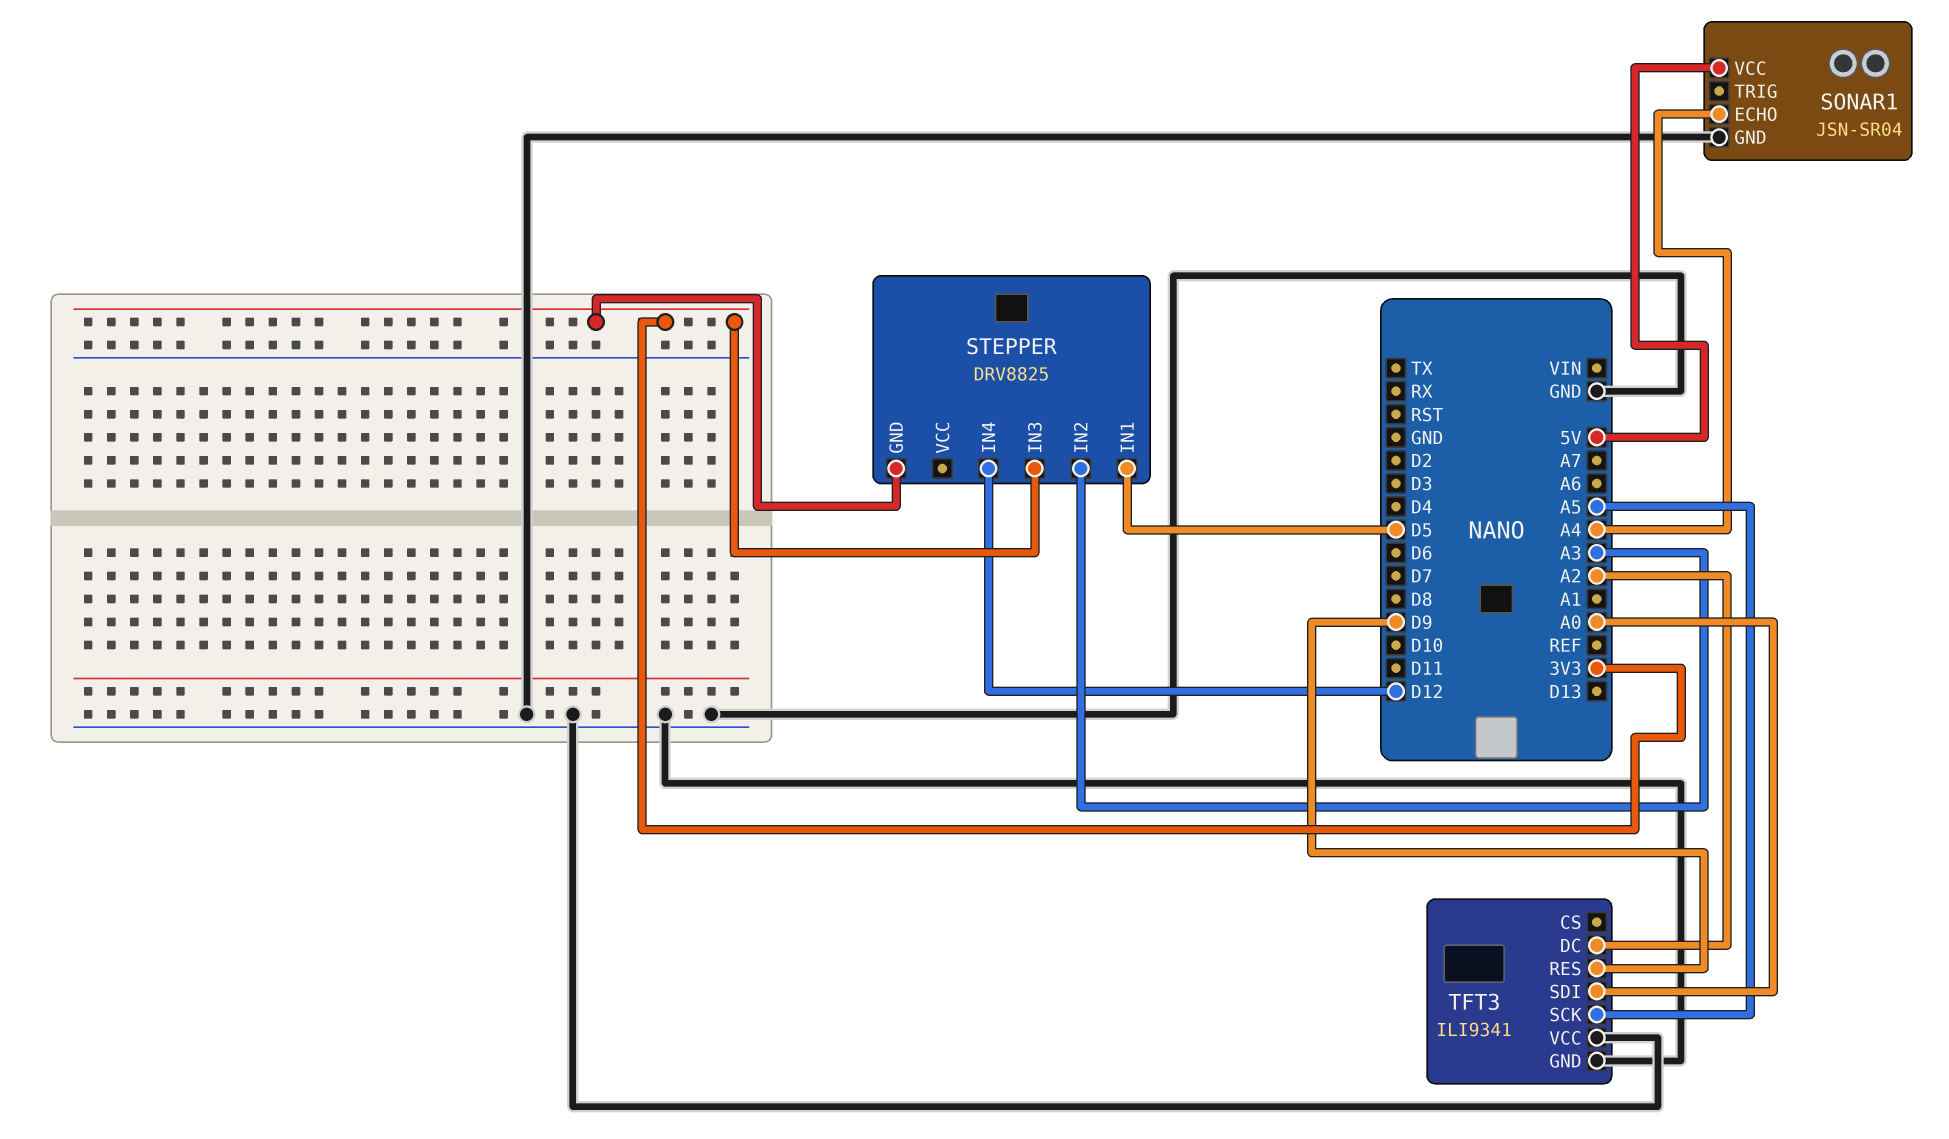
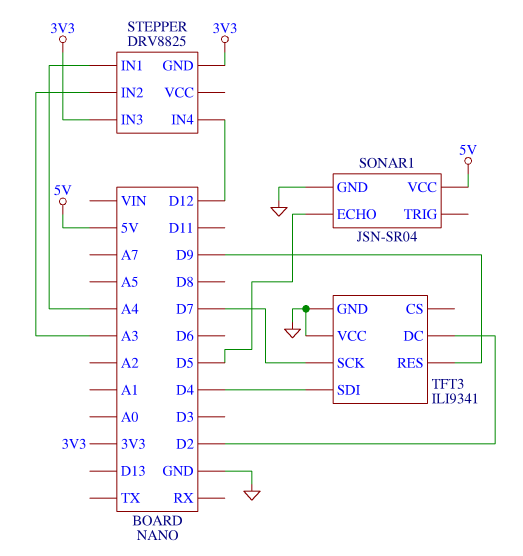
SONAR1 pin ECHO: A4 -> D5
STEPPER pin IN1: D5 -> A4
TFT3 pin DC: A2 -> D2
TFT3 pin SCK: A5 -> D7
TFT3 pin SDI: A0 -> D4

